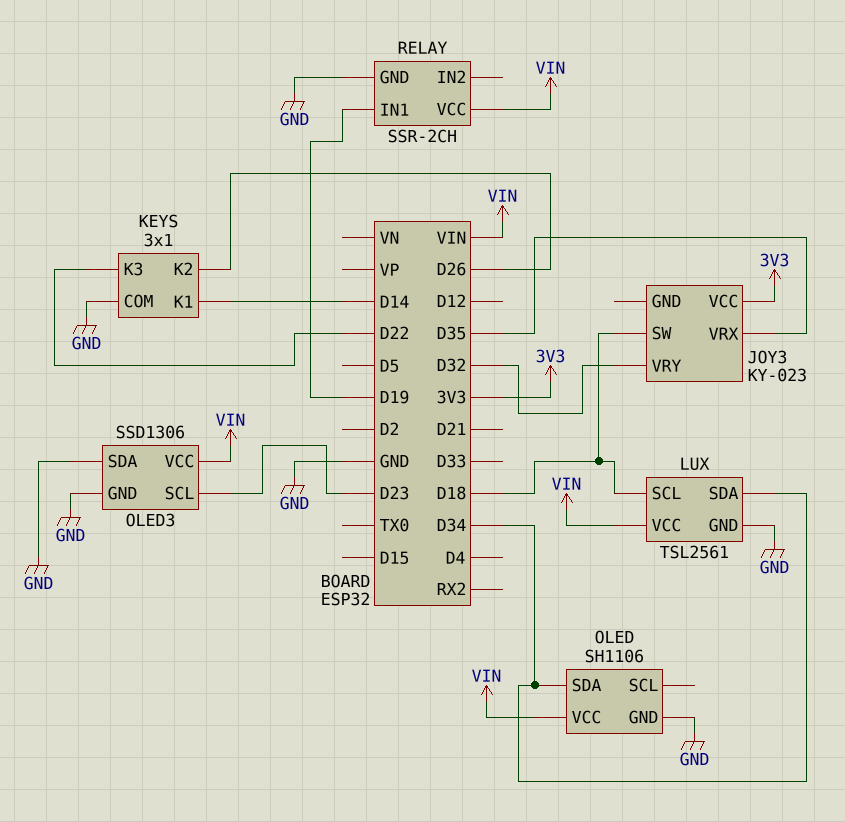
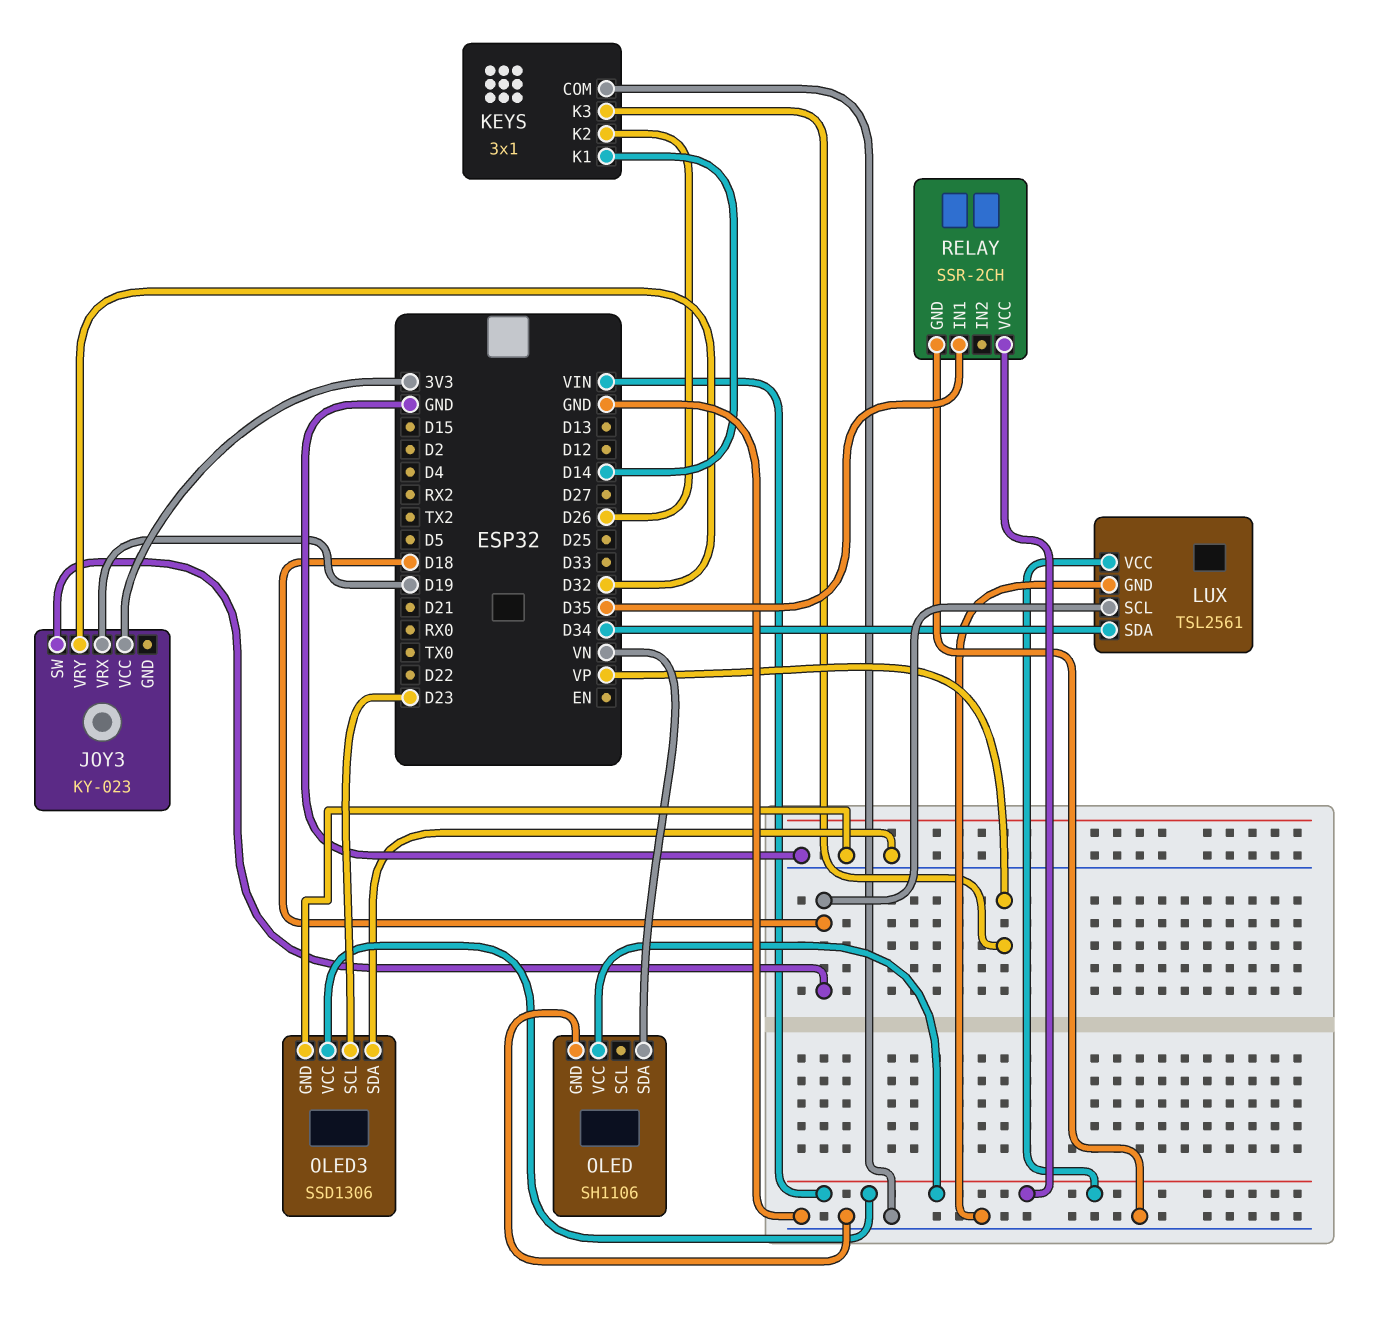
JOY3 pin VRX: D35 -> D19
KEYS pin K3: D22 -> VP
OLED pin SDA: D34 -> VN
RELAY pin IN1: D19 -> D35

